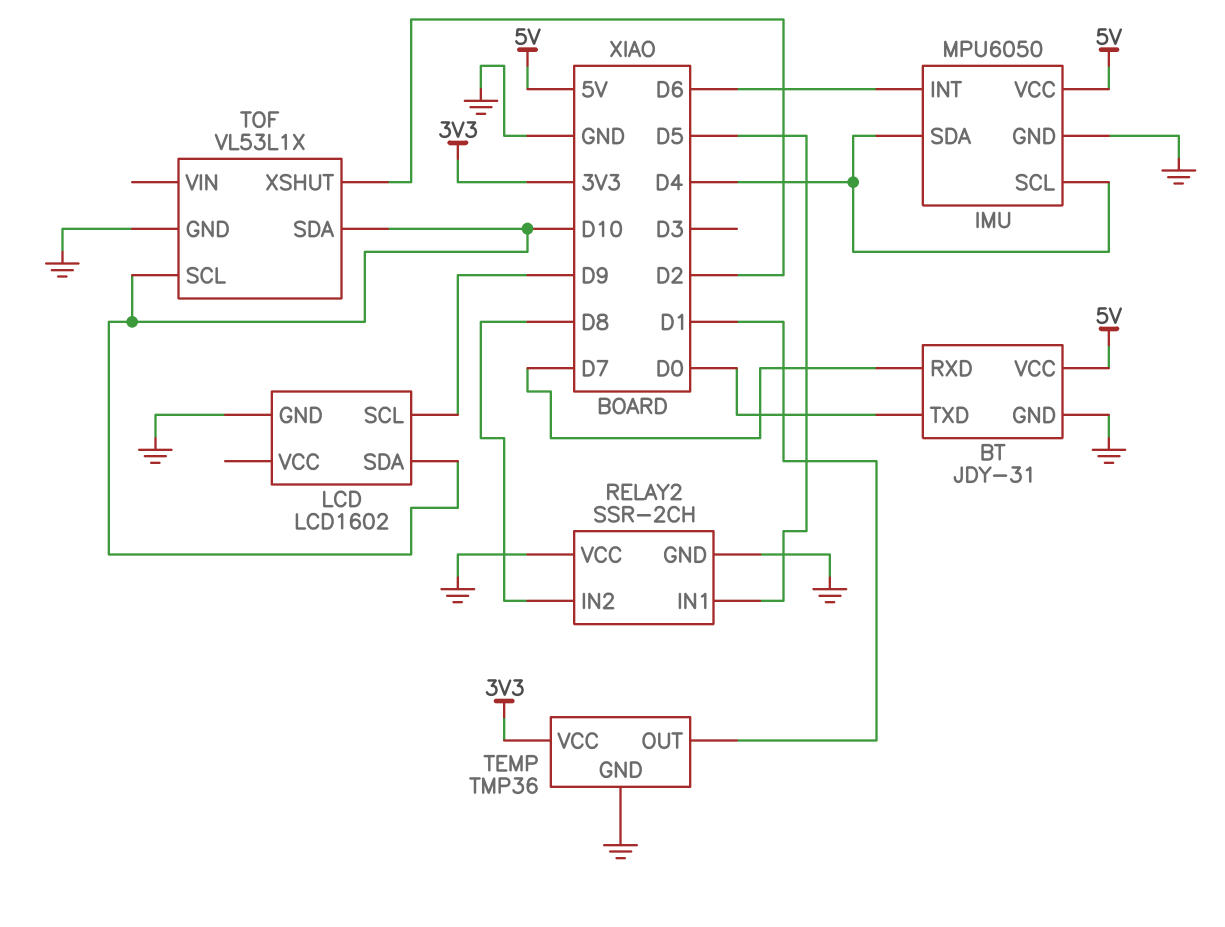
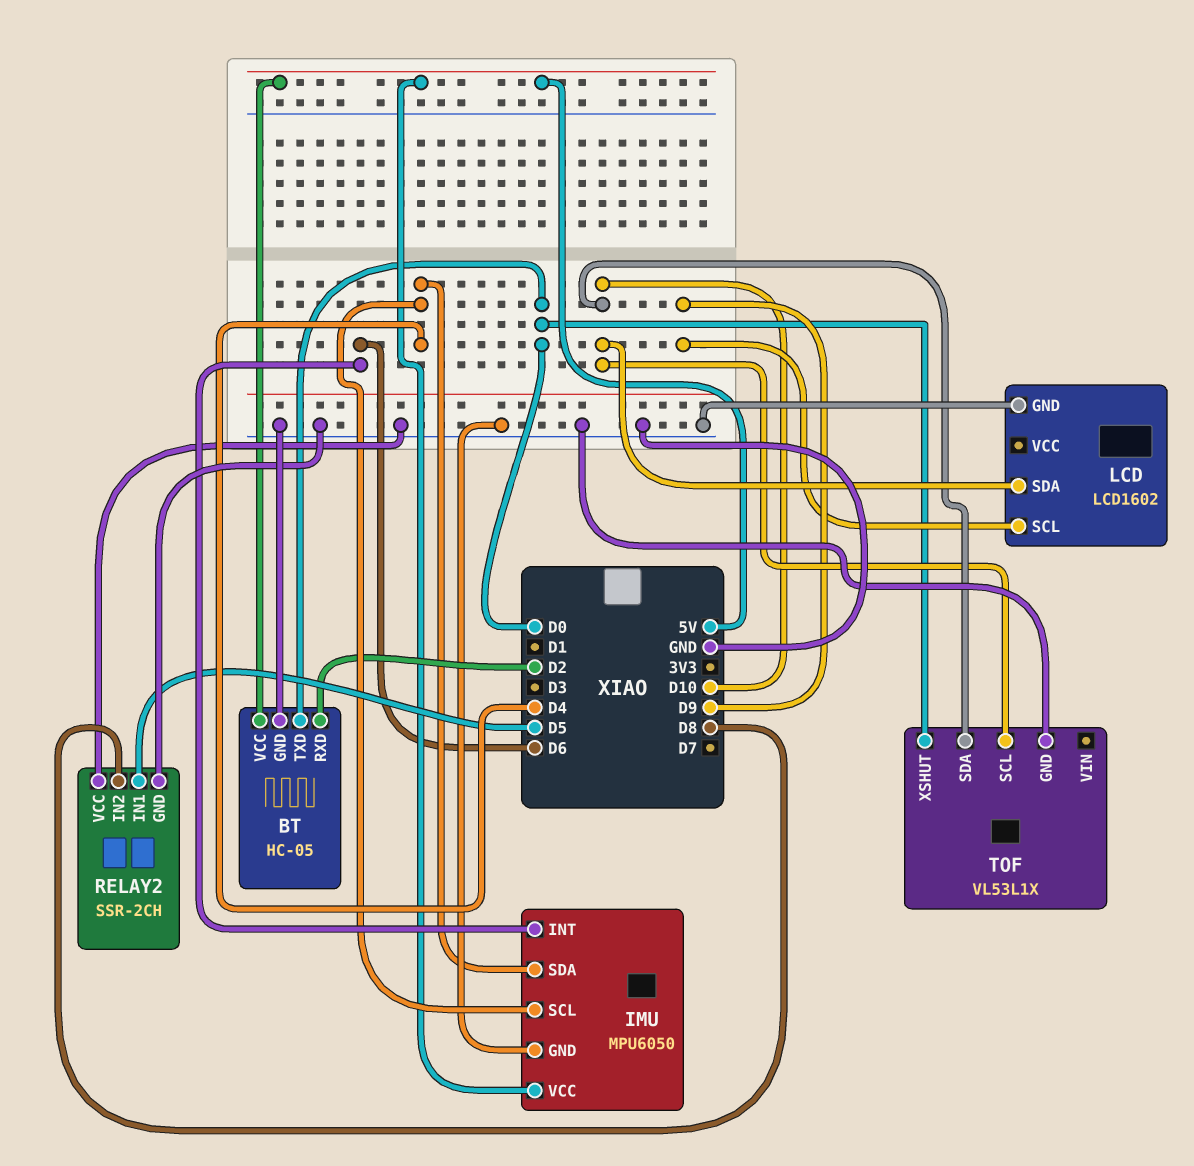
BT: JDY-31 -> HC-05
BT pin RXD: D7 -> D2
TEMP: TMP36 -> none
TEMP pin GND: GND -> none
TEMP pin OUT: D1 -> none
TEMP pin VCC: 3V3 -> none
TOF pin XSHUT: D2 -> D0

